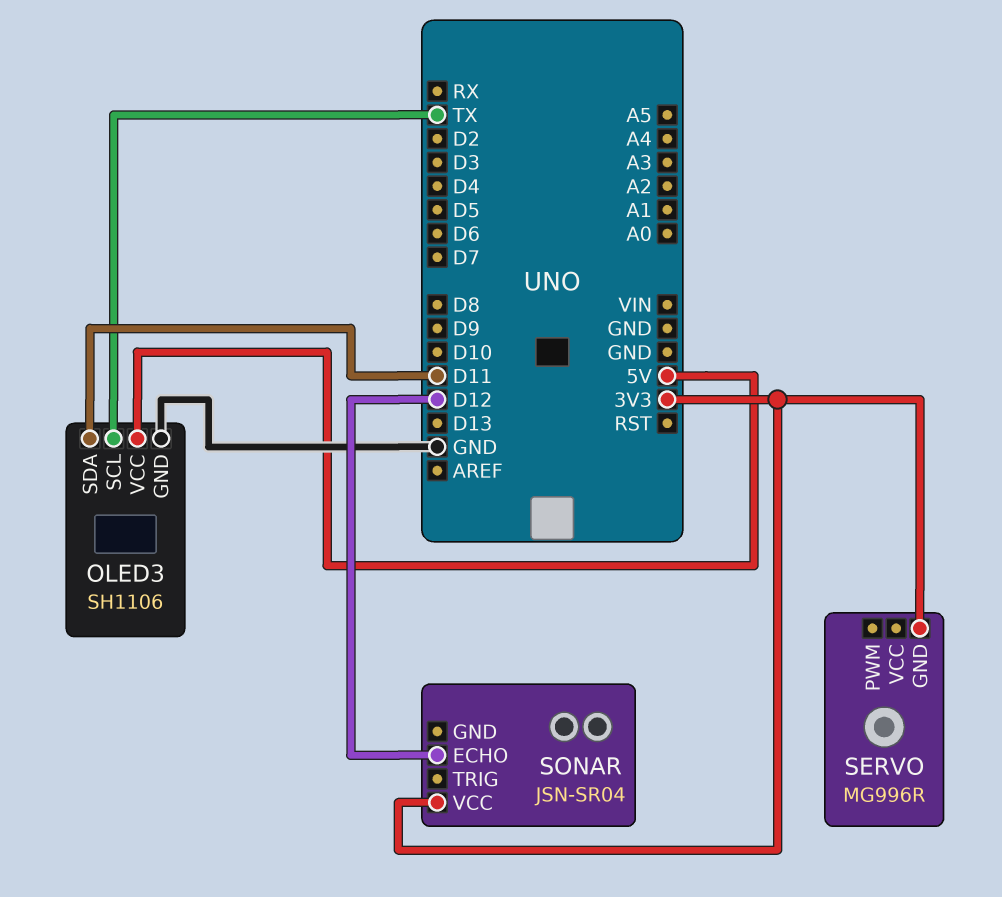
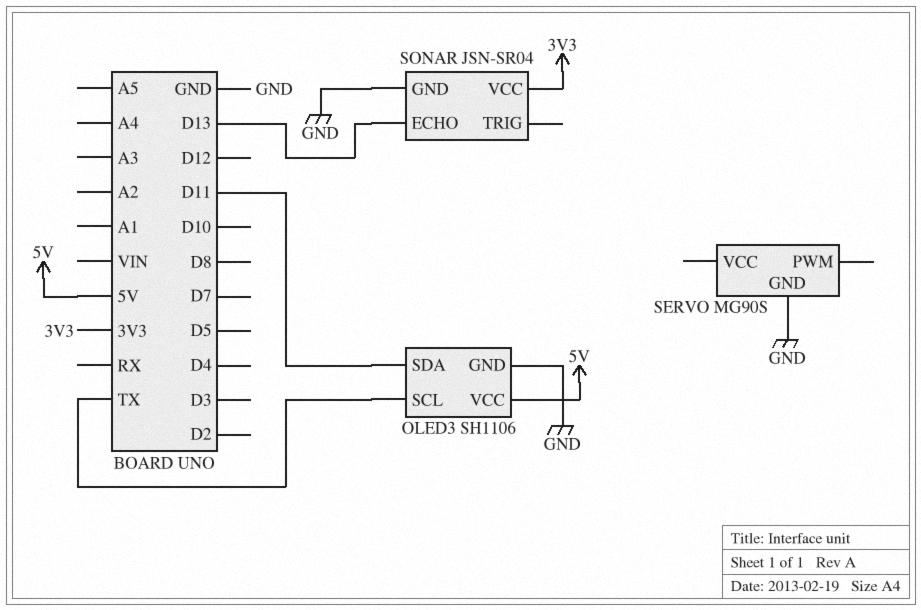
SERVO: MG996R -> MG90S
SERVO pin GND: 3V3 -> GND
SONAR pin ECHO: D12 -> D13
SONAR pin GND: none -> GND

